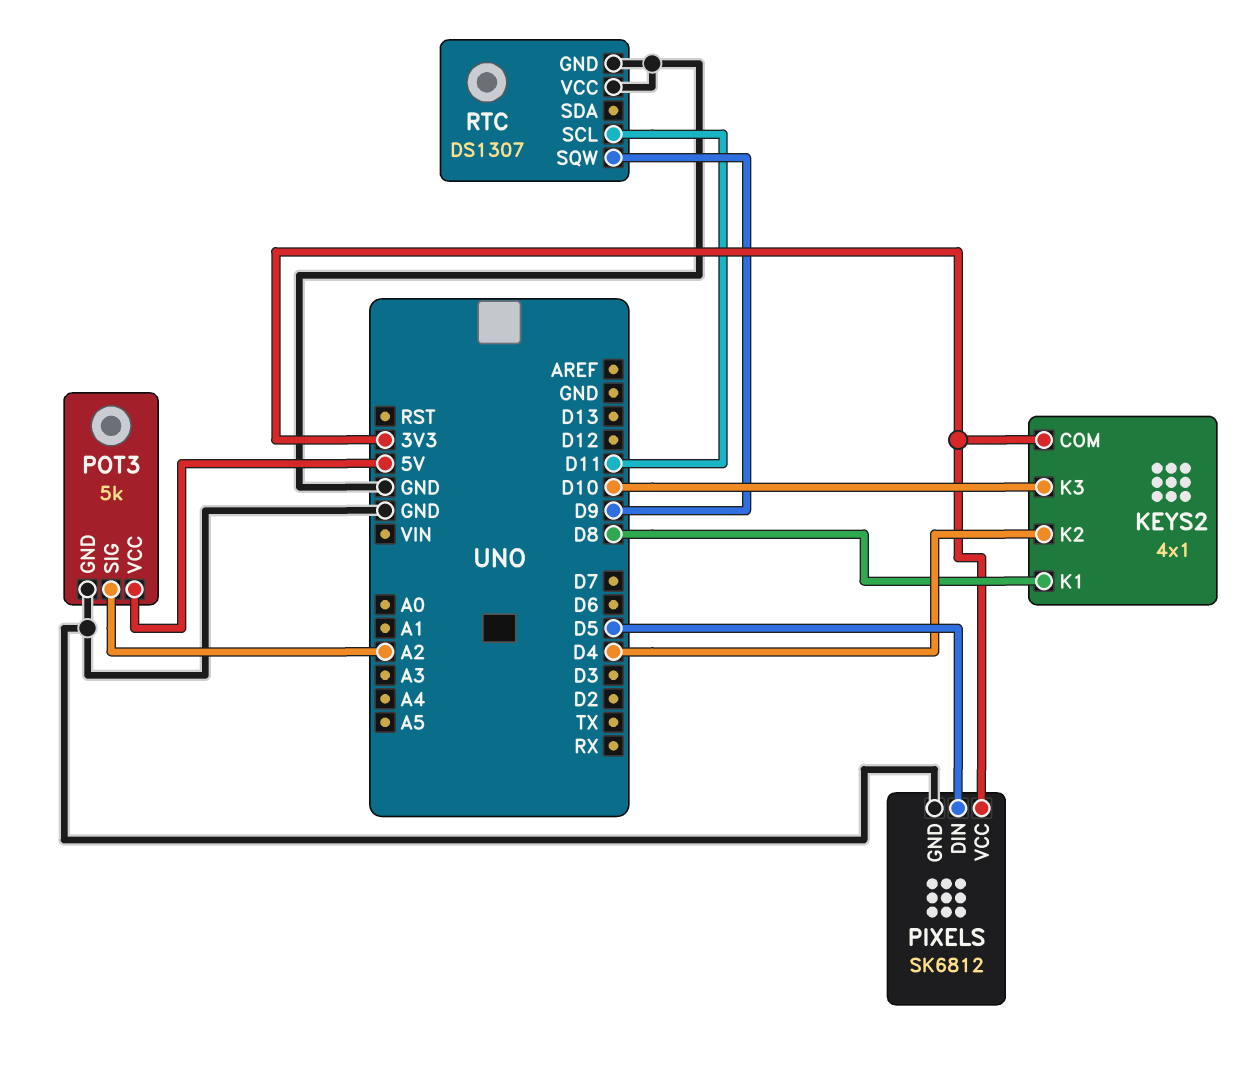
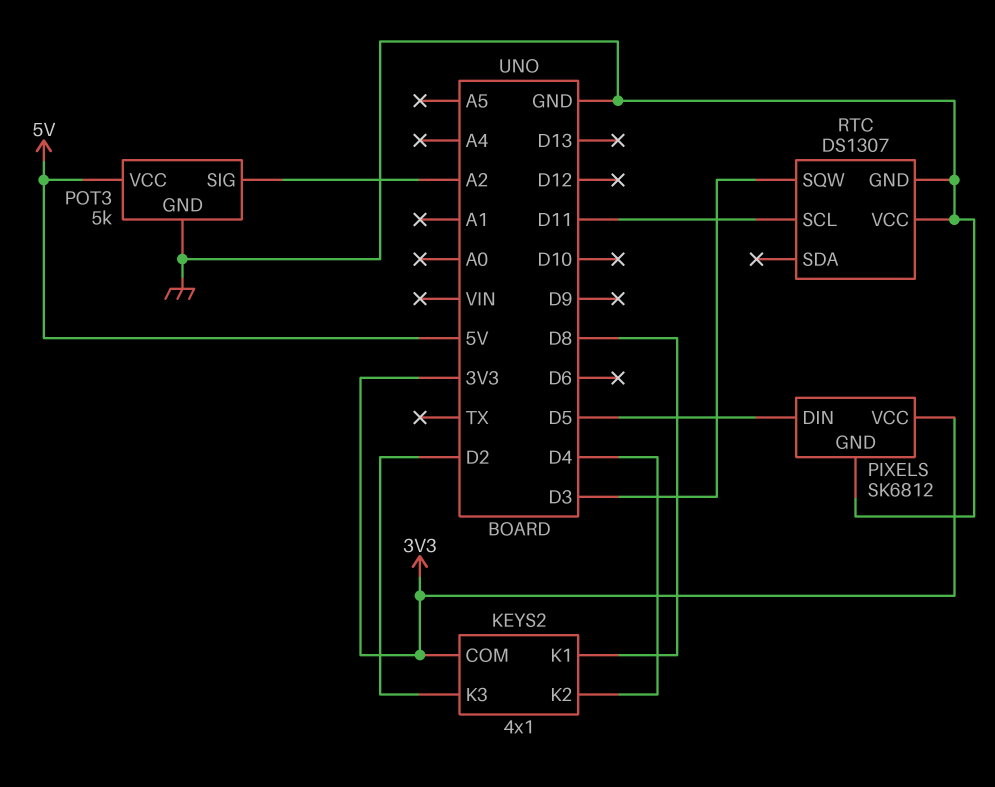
KEYS2 pin K3: D10 -> D2
RTC pin SQW: D9 -> D3

